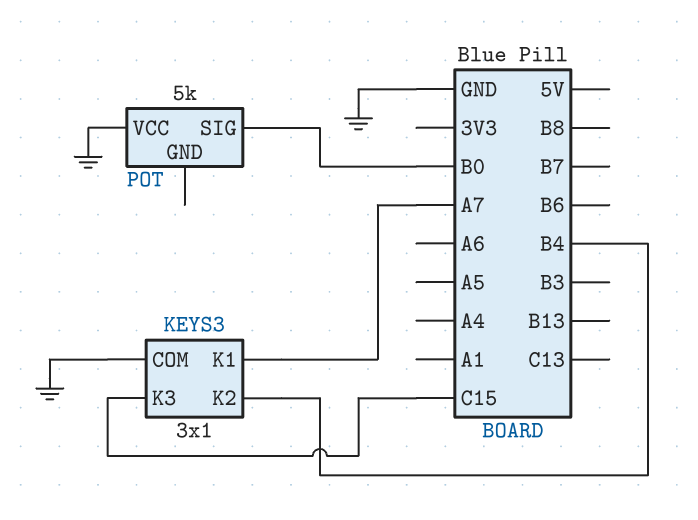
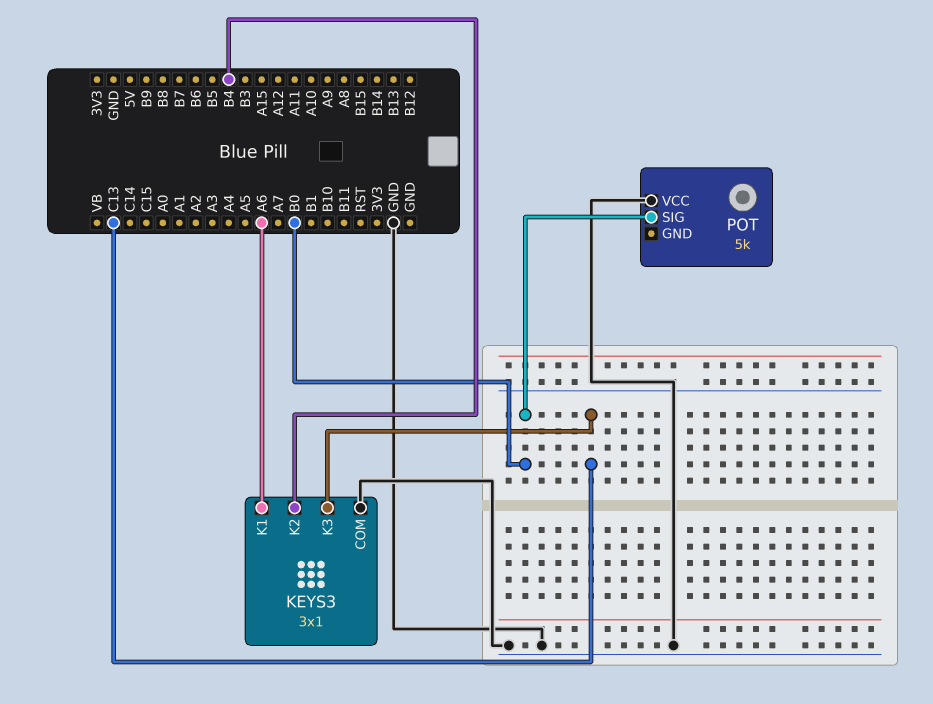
KEYS3 pin K1: A7 -> A6
KEYS3 pin K3: C15 -> C13

